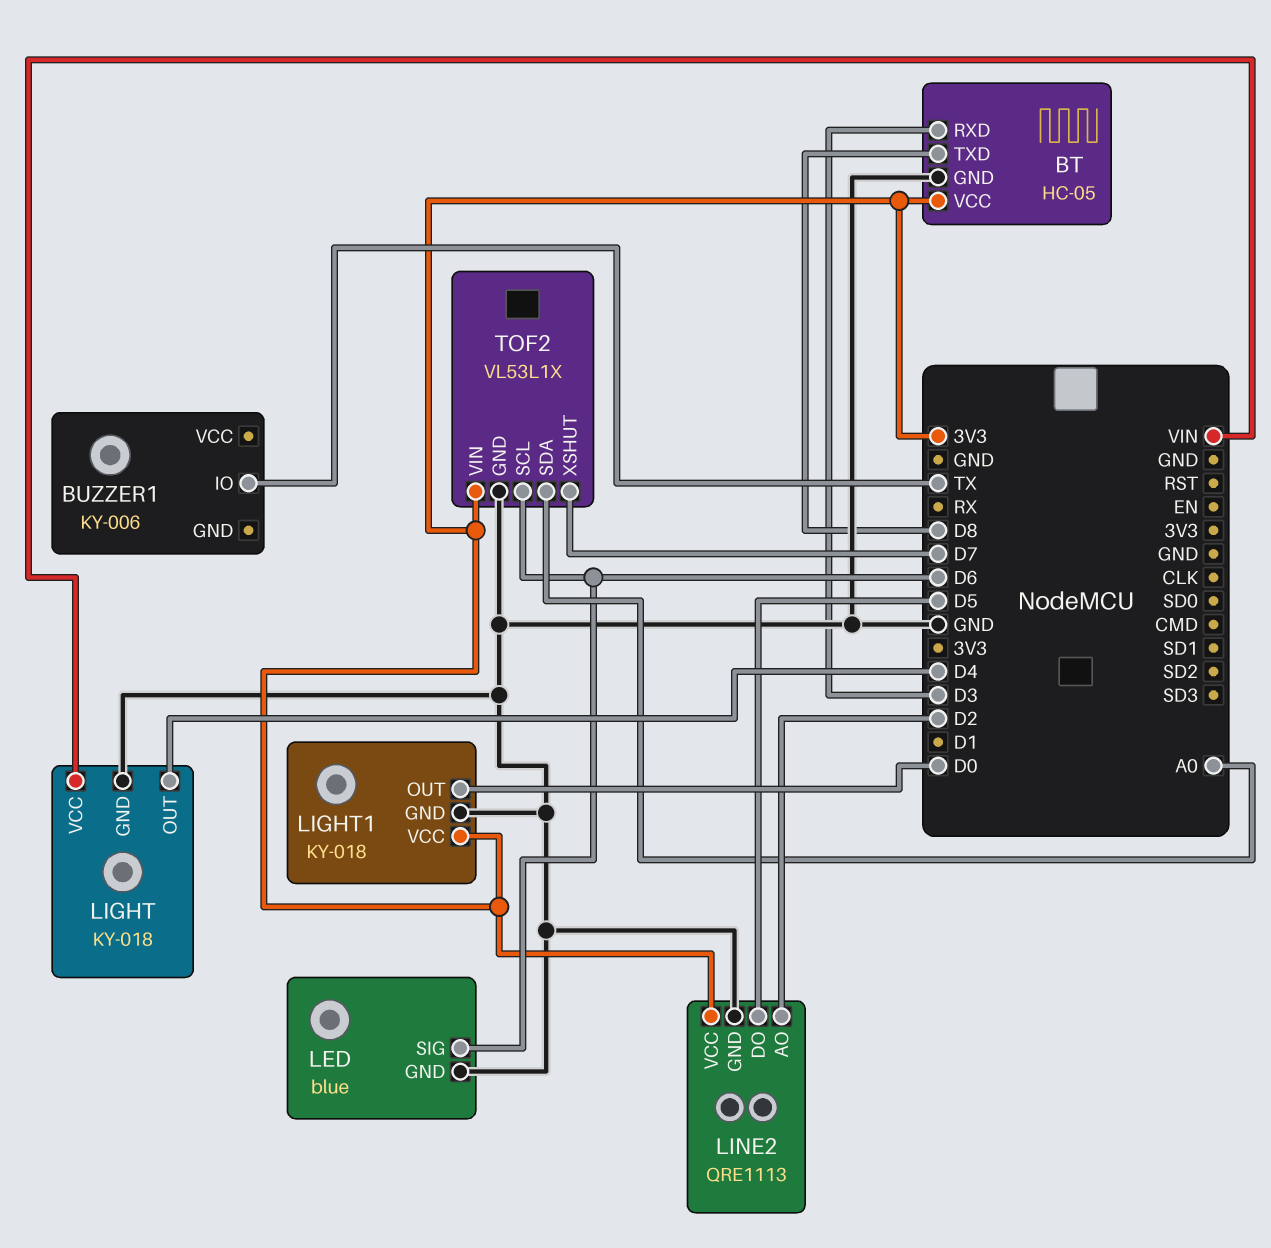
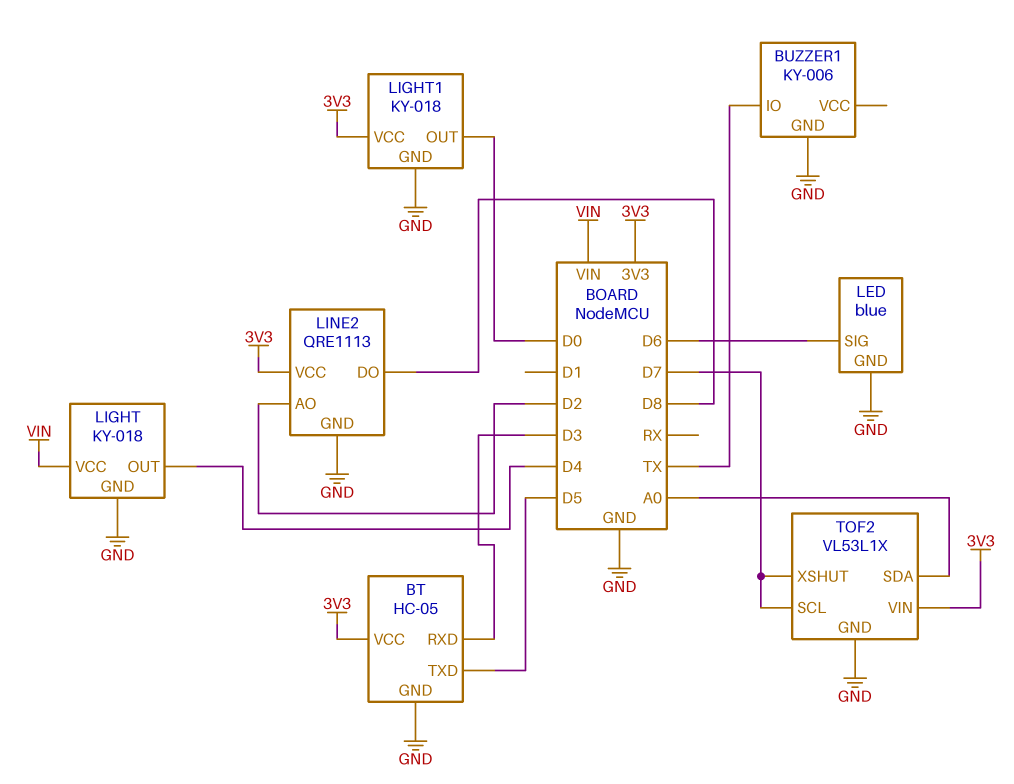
BT pin TXD: D8 -> D5
BUZZER1 pin GND: none -> GND
LINE2 pin DO: D5 -> D8
TOF2 pin SCL: D6 -> D7

